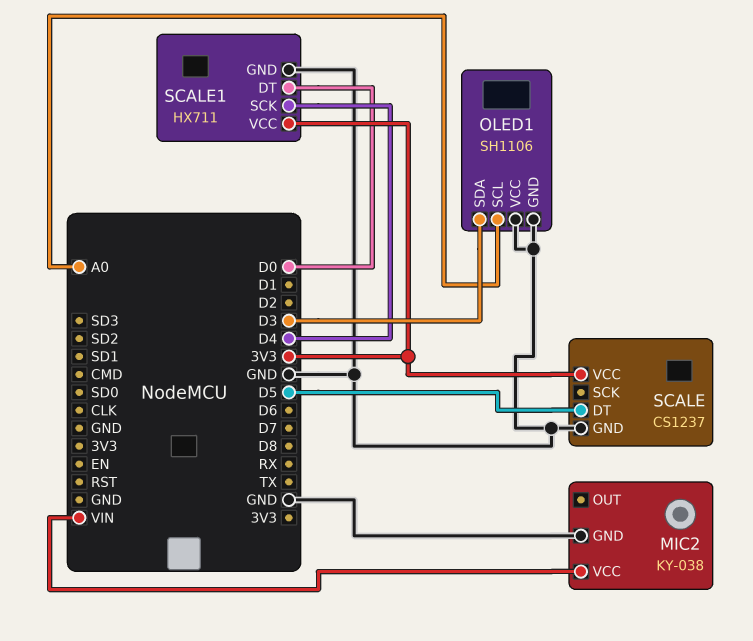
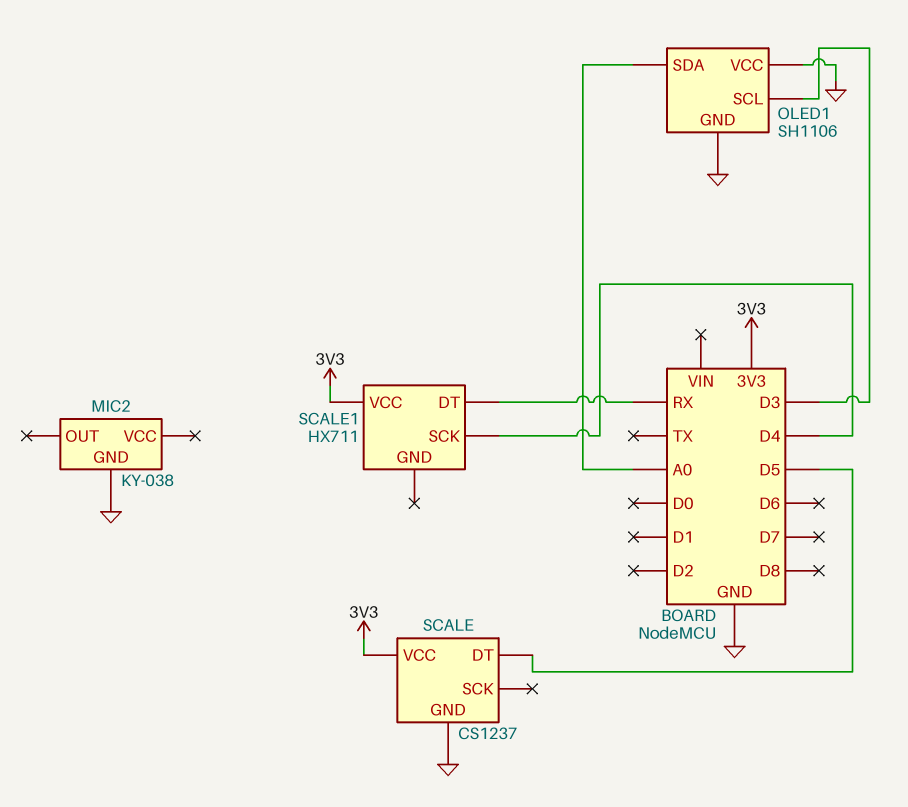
MIC2 pin VCC: VIN -> none
OLED1 pin SCL: A0 -> D3
OLED1 pin SDA: D3 -> A0
SCALE1 pin DT: D0 -> RX
SCALE1 pin GND: GND -> none

